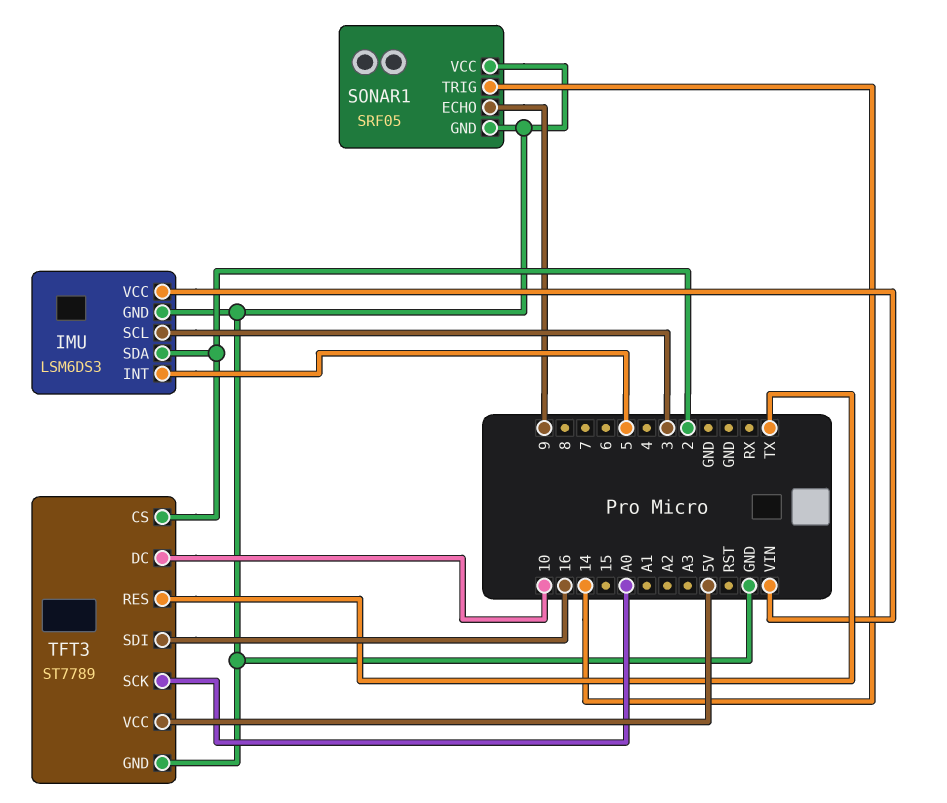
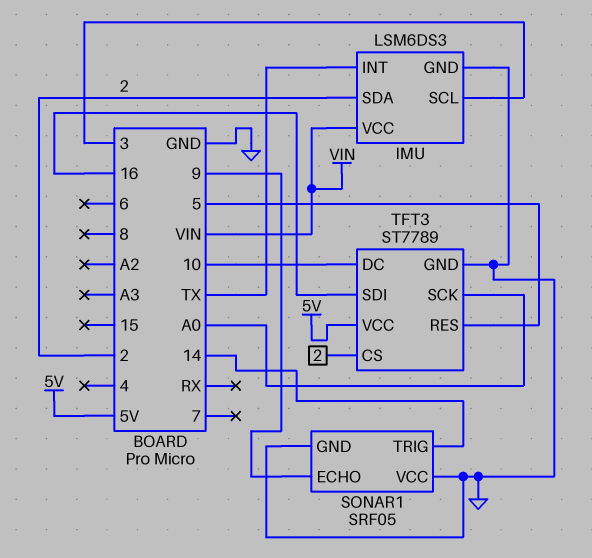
IMU pin INT: 5 -> TX
TFT3 pin RES: TX -> 5

